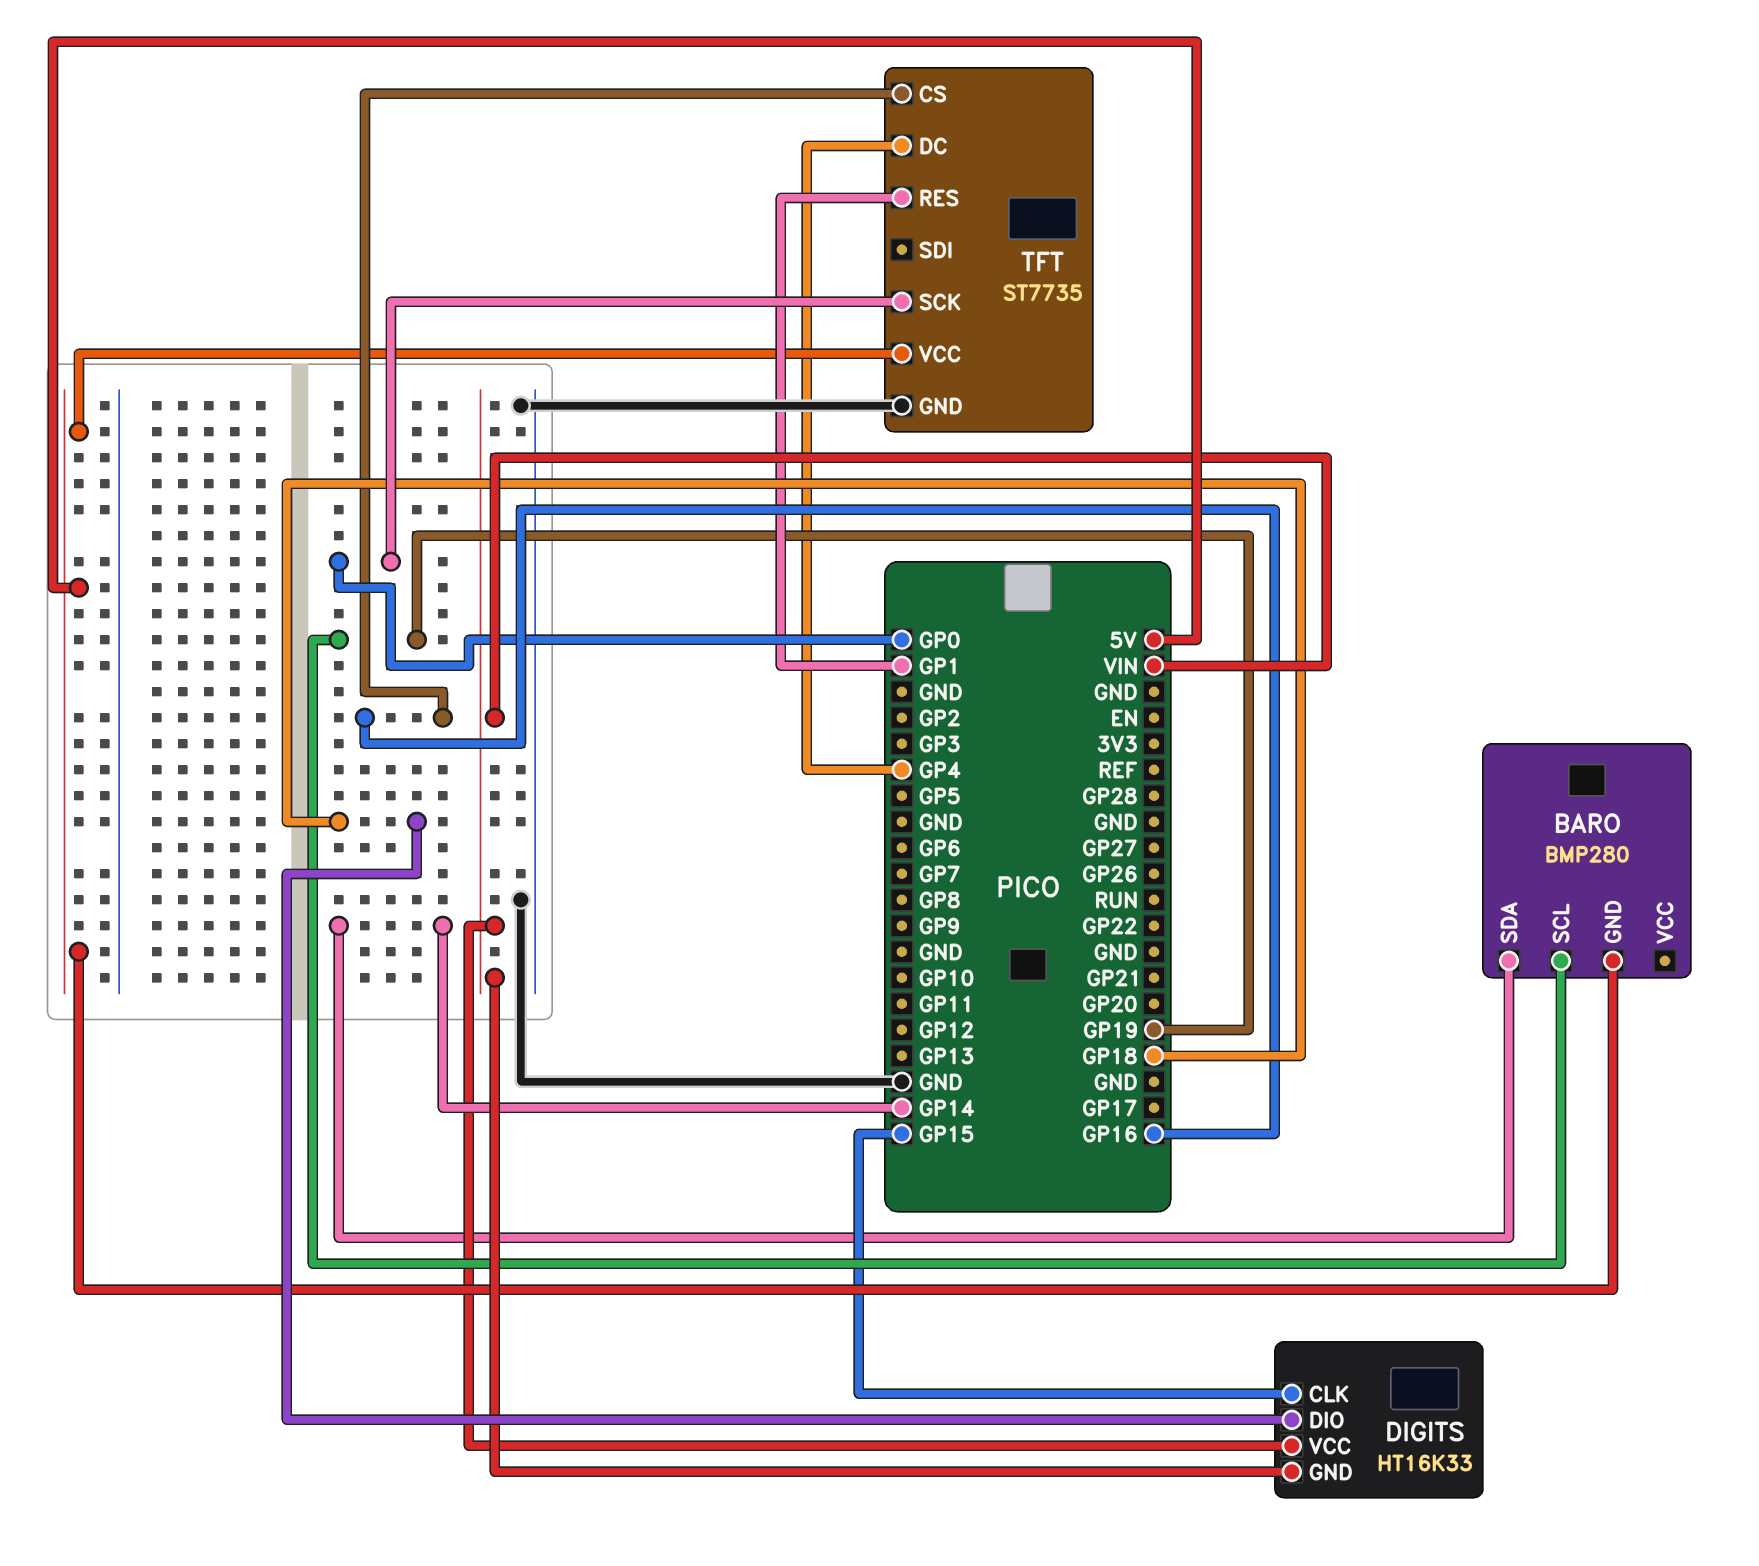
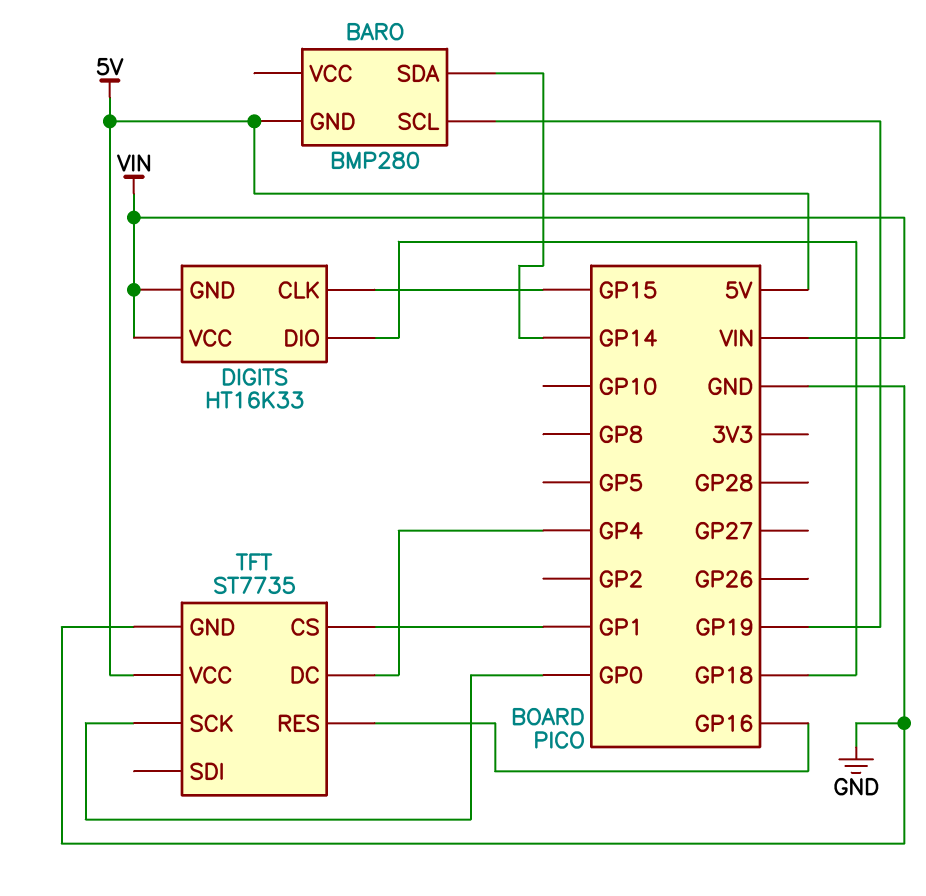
TFT pin CS: GP16 -> GP1
TFT pin RES: GP1 -> GP16

